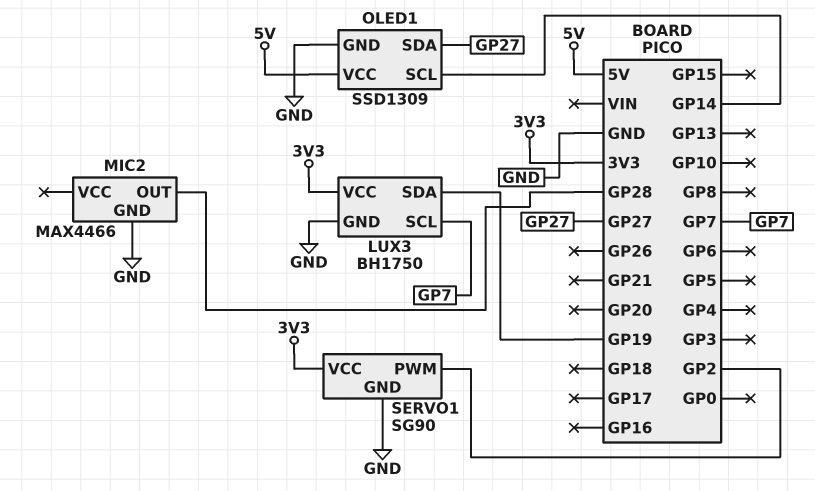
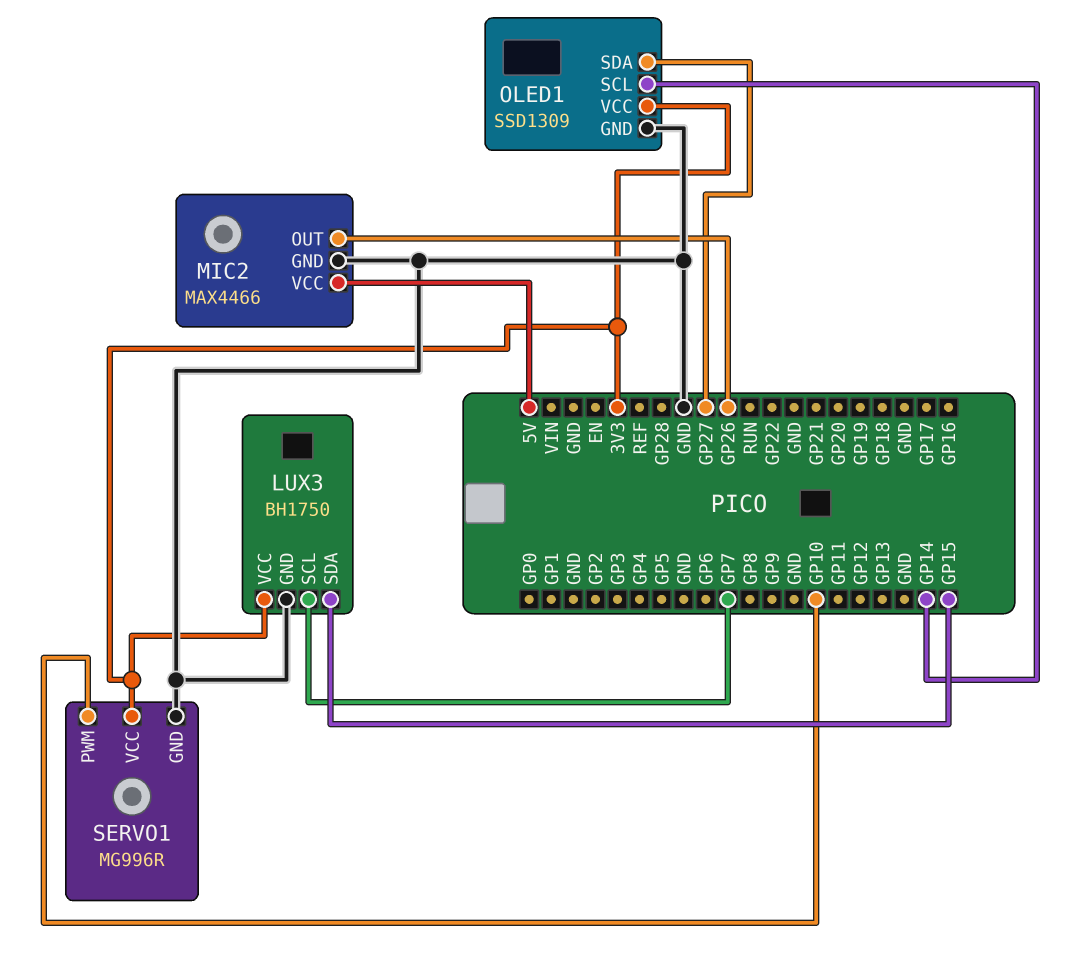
LUX3 pin SDA: GP19 -> GP15
MIC2 pin OUT: GP28 -> GP26
MIC2 pin VCC: none -> 5V
OLED1 pin VCC: 5V -> 3V3
SERVO1: SG90 -> MG996R
SERVO1 pin PWM: GP2 -> GP10

